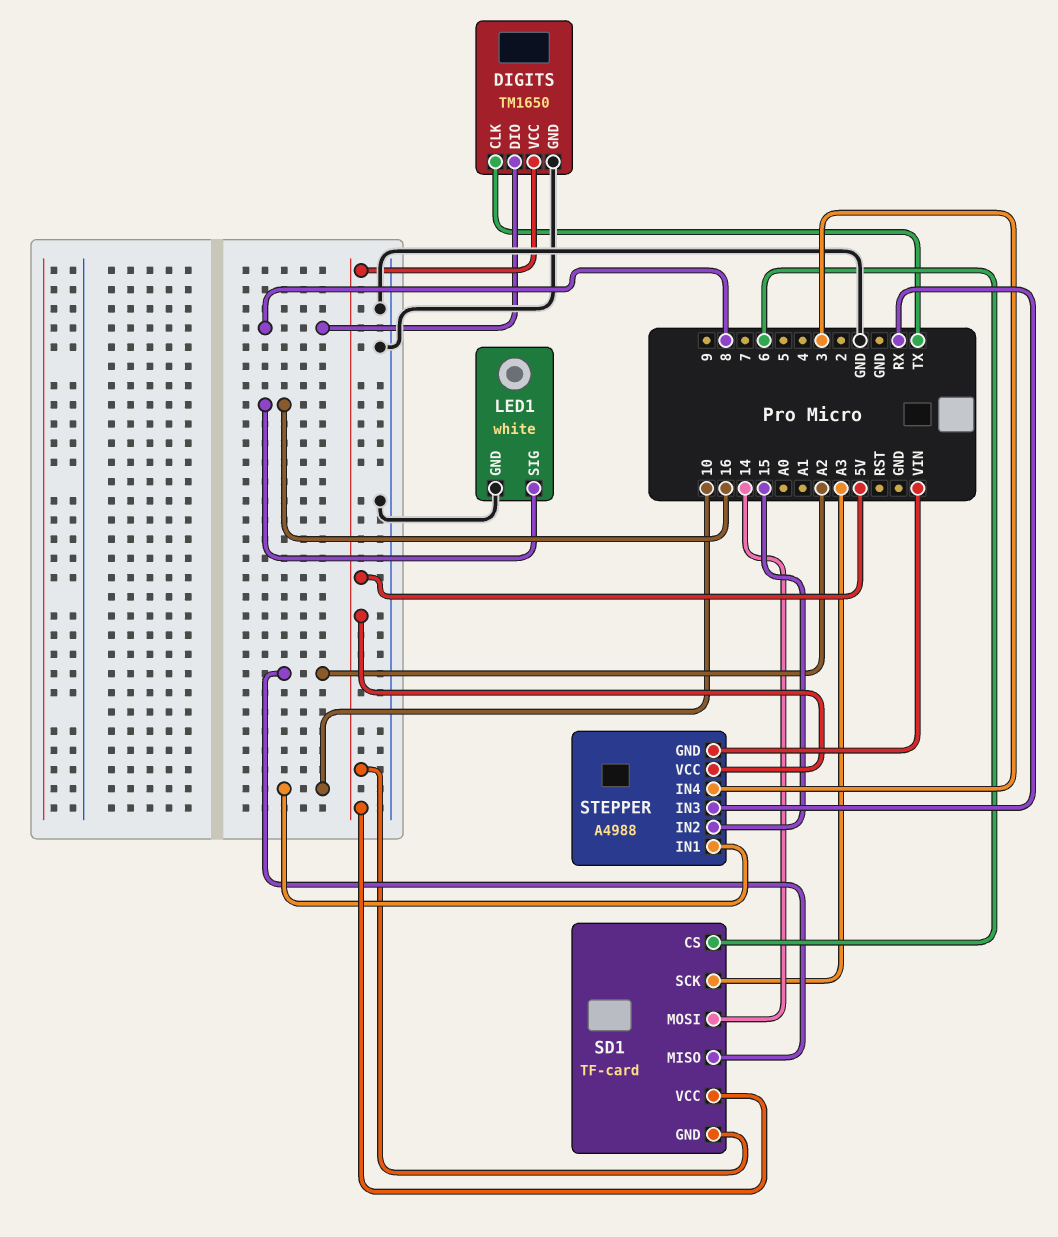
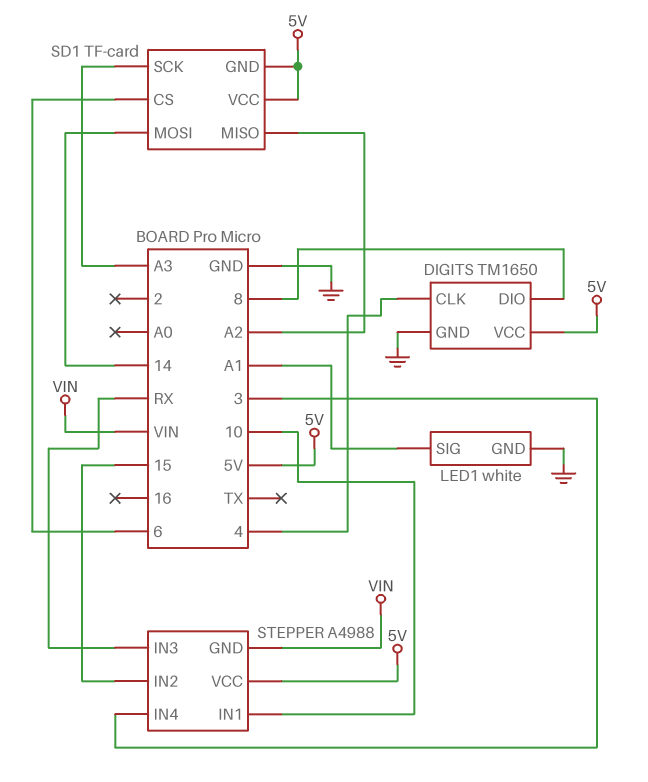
DIGITS pin CLK: TX -> 4
LED1 pin SIG: 16 -> A1

